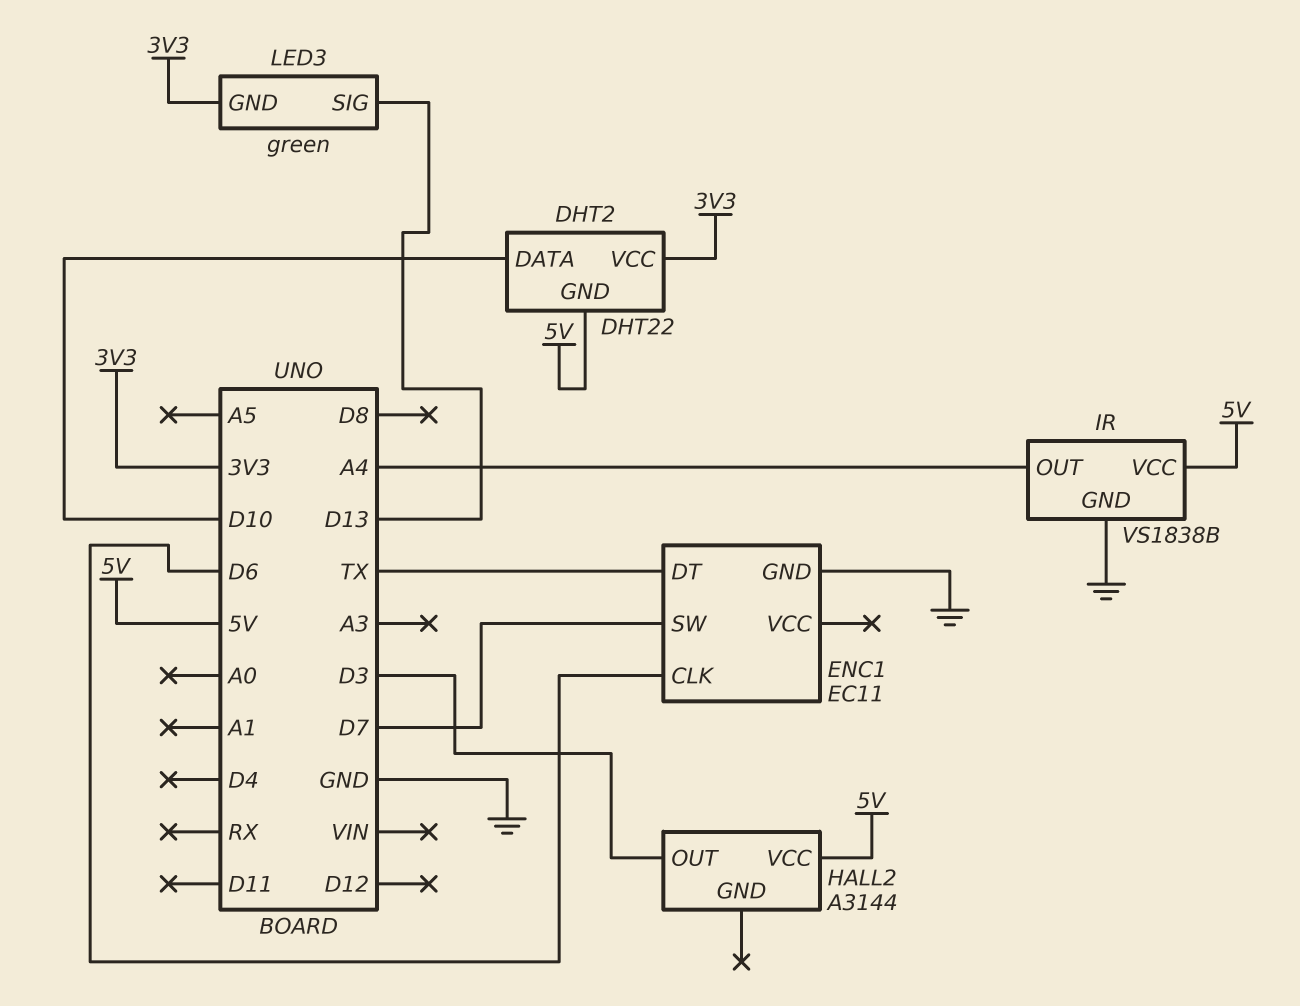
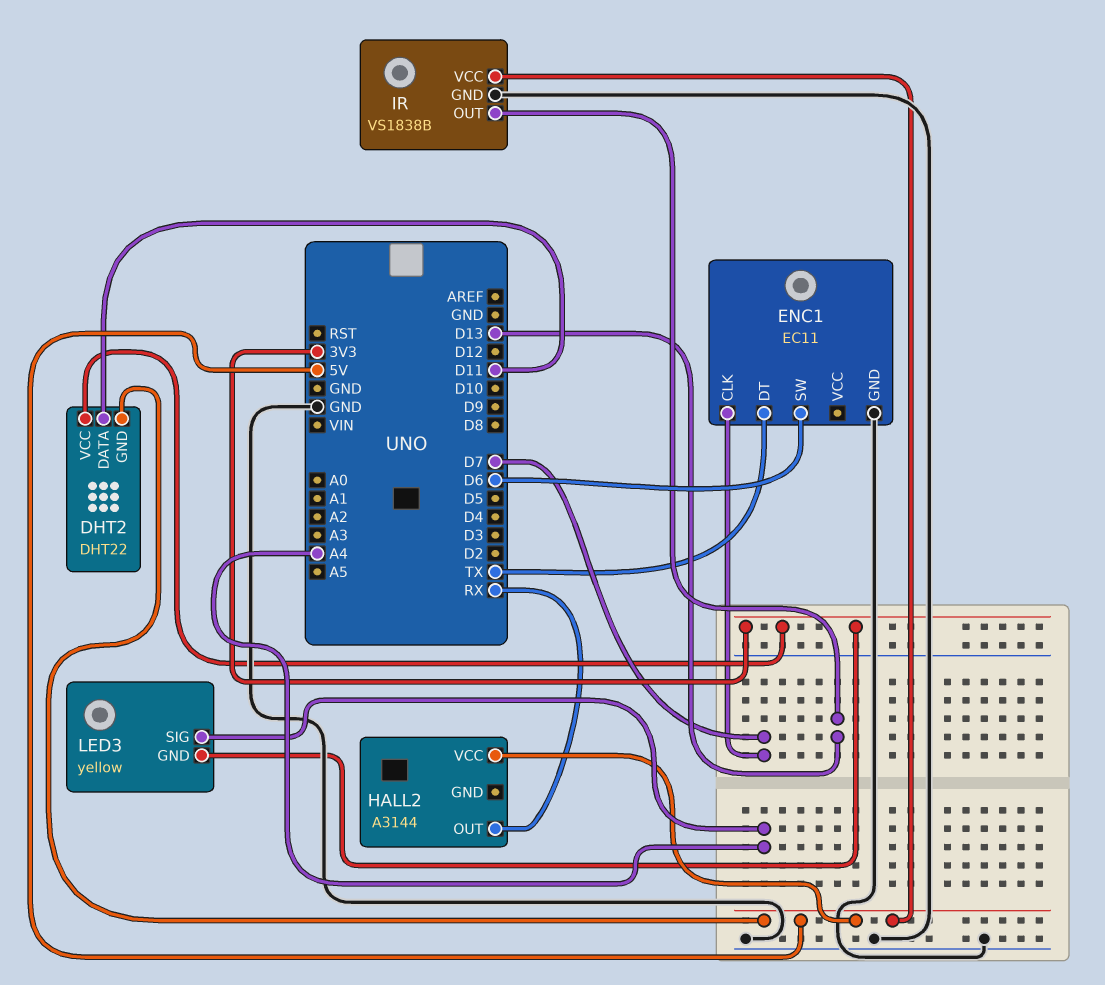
DHT2 pin DATA: D10 -> D11
ENC1 pin CLK: D6 -> D7
ENC1 pin SW: D7 -> D6
HALL2 pin OUT: D3 -> RX
IR pin OUT: A4 -> D13
LED3: green -> yellow
LED3 pin SIG: D13 -> A4

